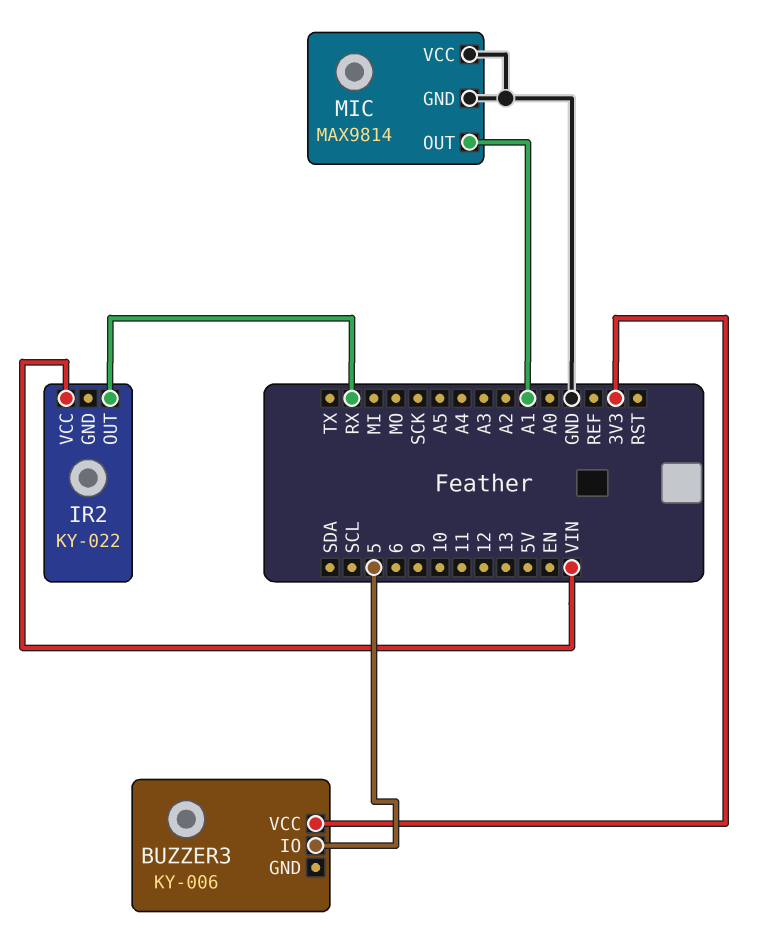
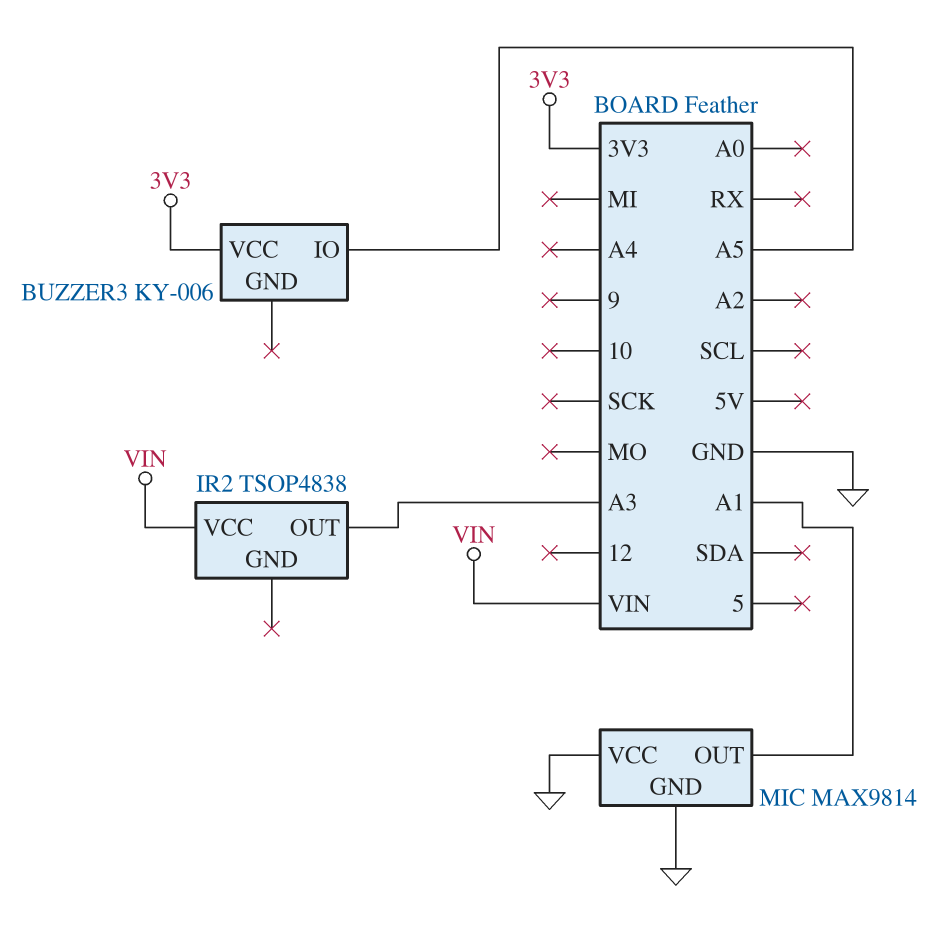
BUZZER3 pin IO: 5 -> A5
IR2: KY-022 -> TSOP4838
IR2 pin OUT: RX -> A3

